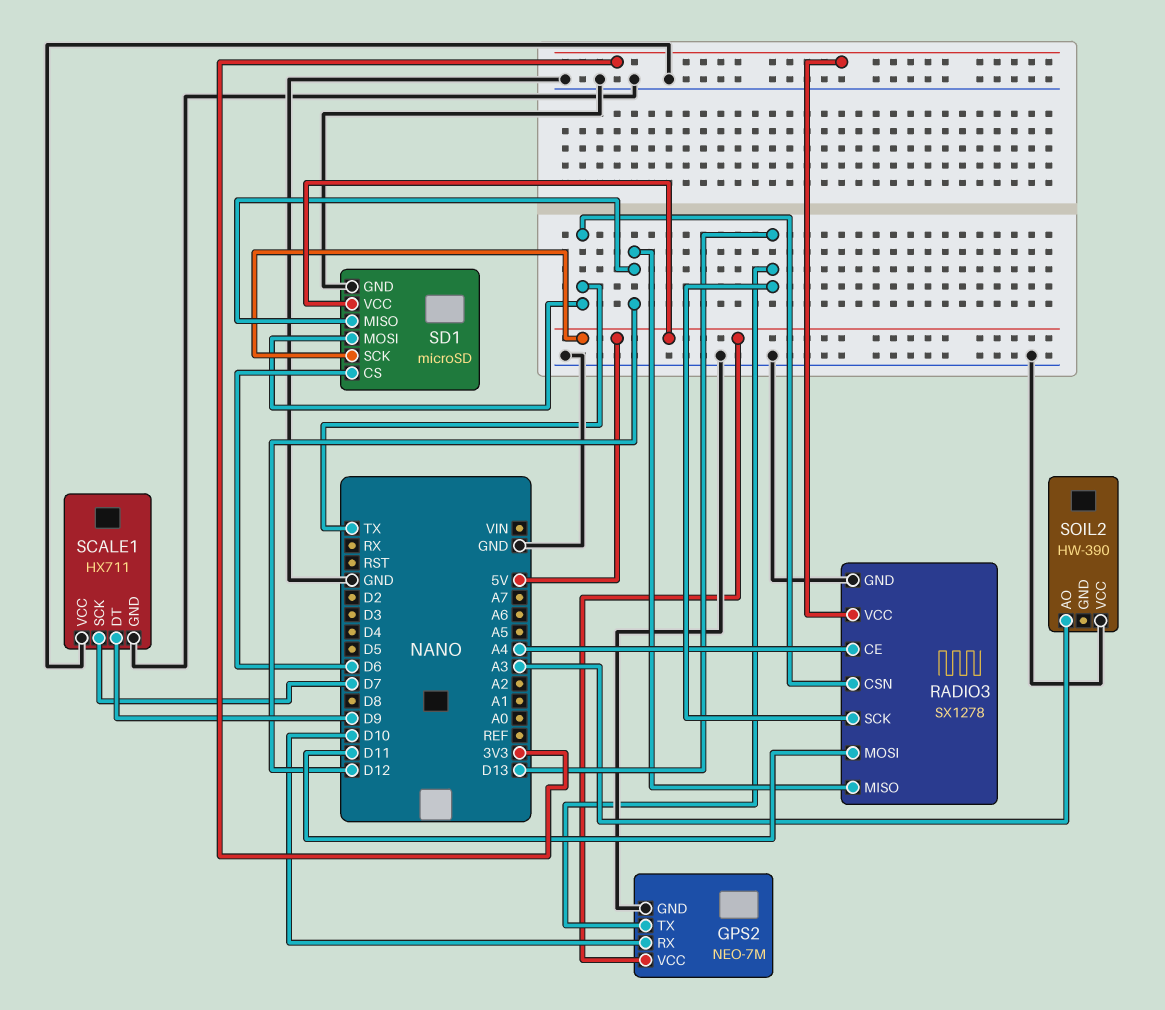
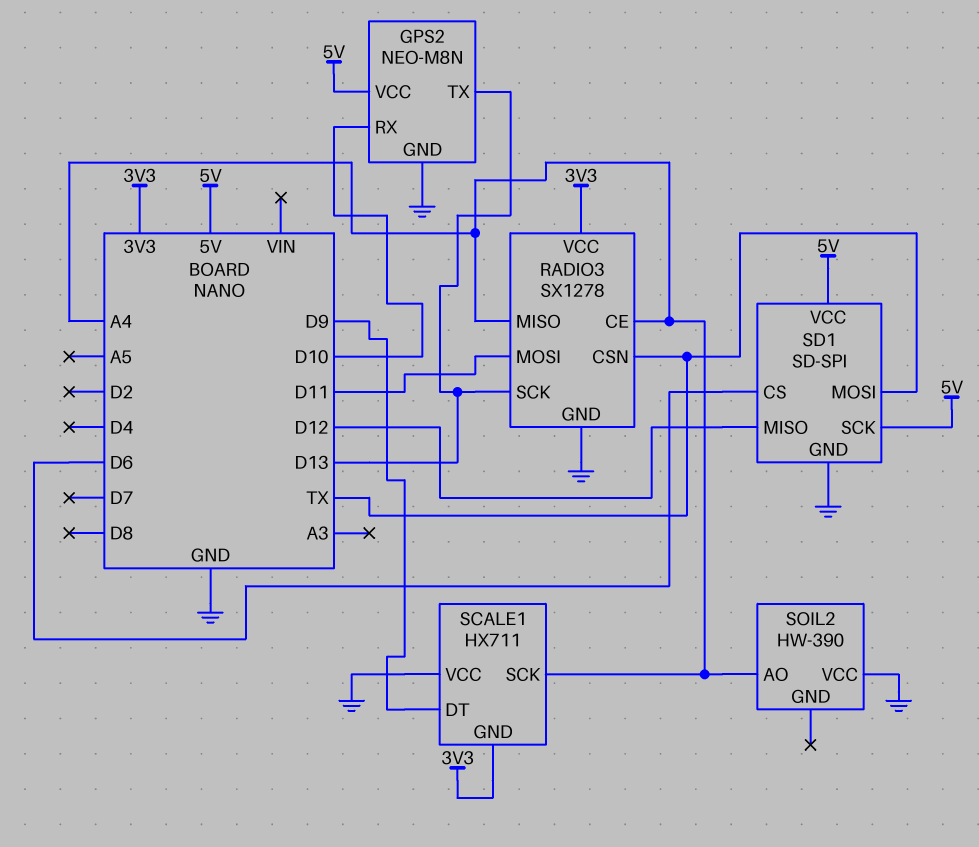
GPS2: NEO-7M -> NEO-M8N
RADIO3 pin MISO: D12 -> A4
SCALE1 pin GND: GND -> 3V3
SCALE1 pin SCK: D7 -> A4
SD1: microSD -> SD-SPI
SOIL2 pin AO: A3 -> A4

